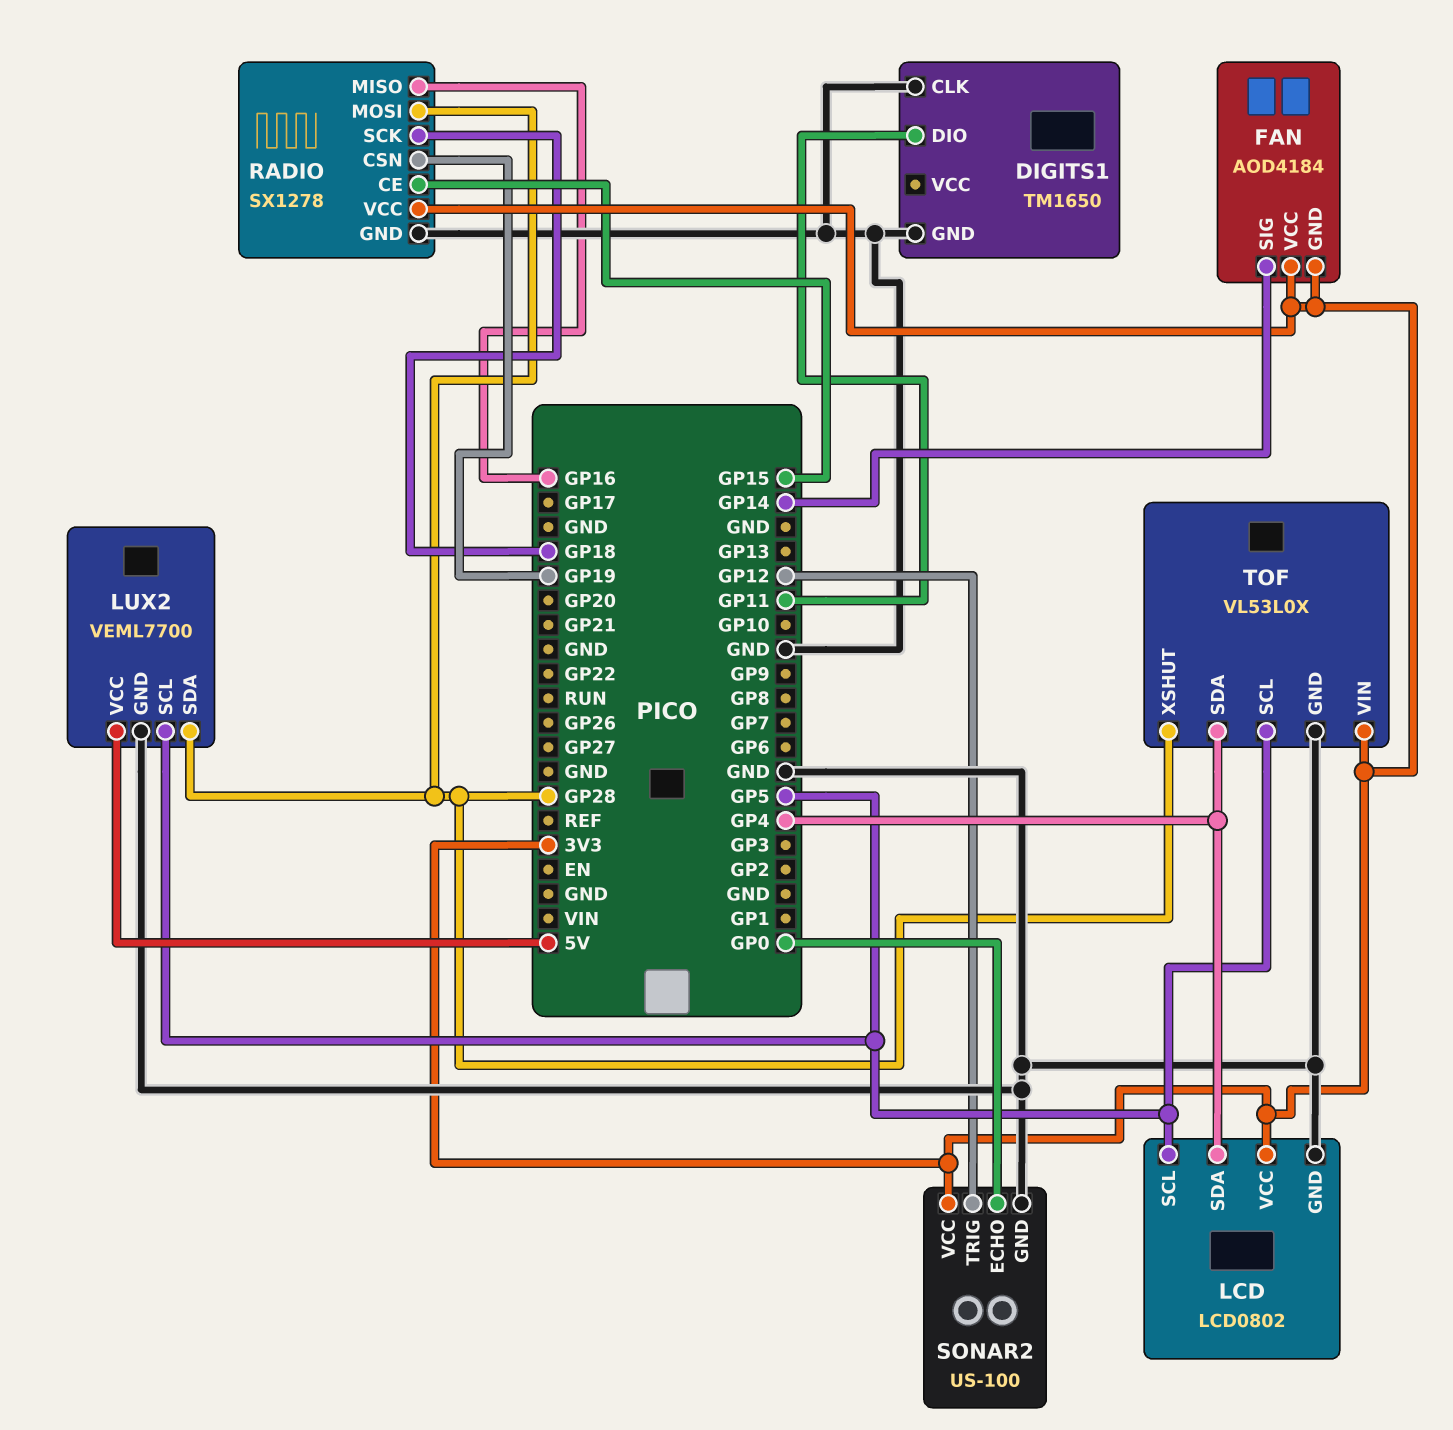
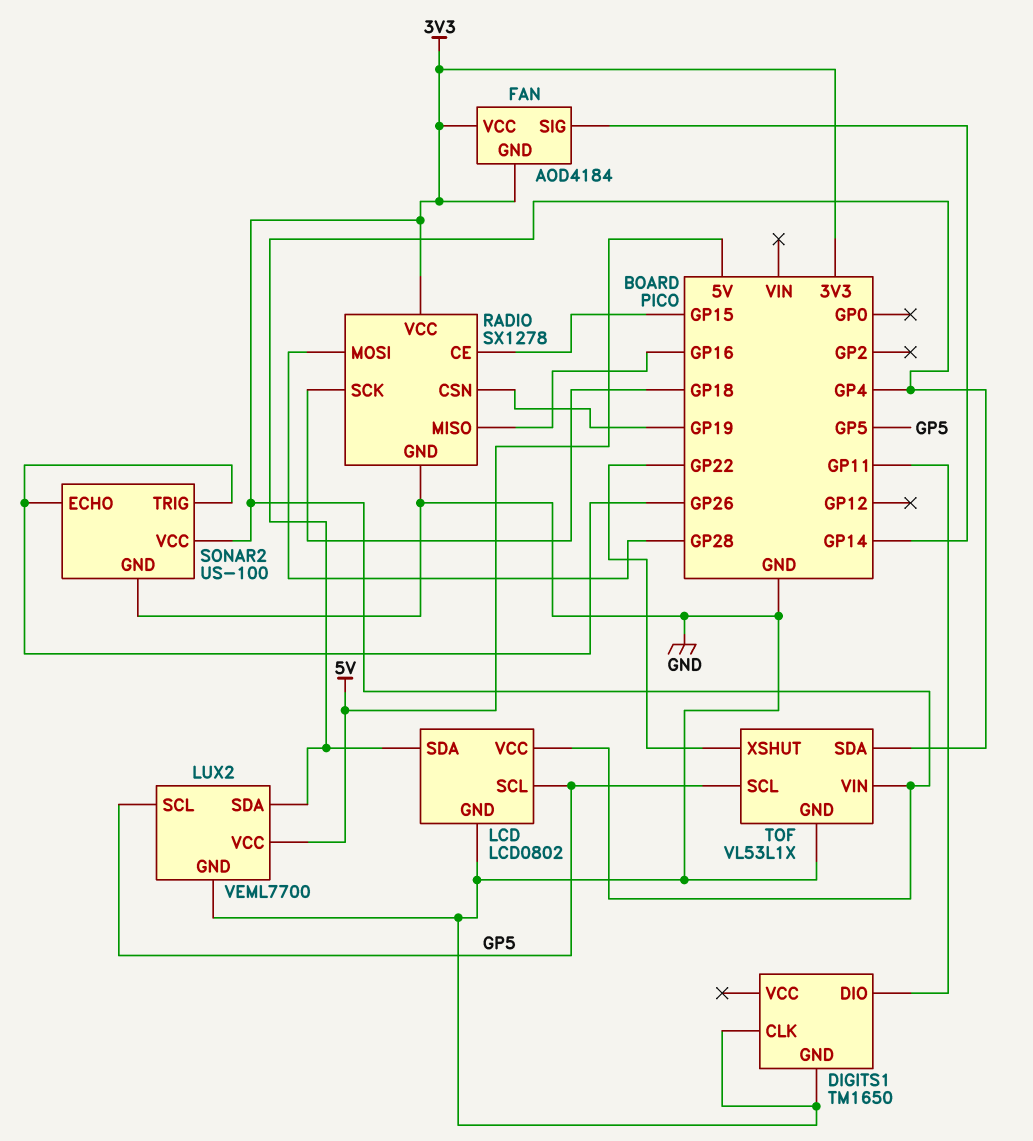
LUX2 pin SDA: GP28 -> GP4
SONAR2 pin ECHO: GP0 -> GP26
SONAR2 pin TRIG: GP12 -> GP26
TOF: VL53L0X -> VL53L1X
TOF pin XSHUT: GP28 -> GP22

